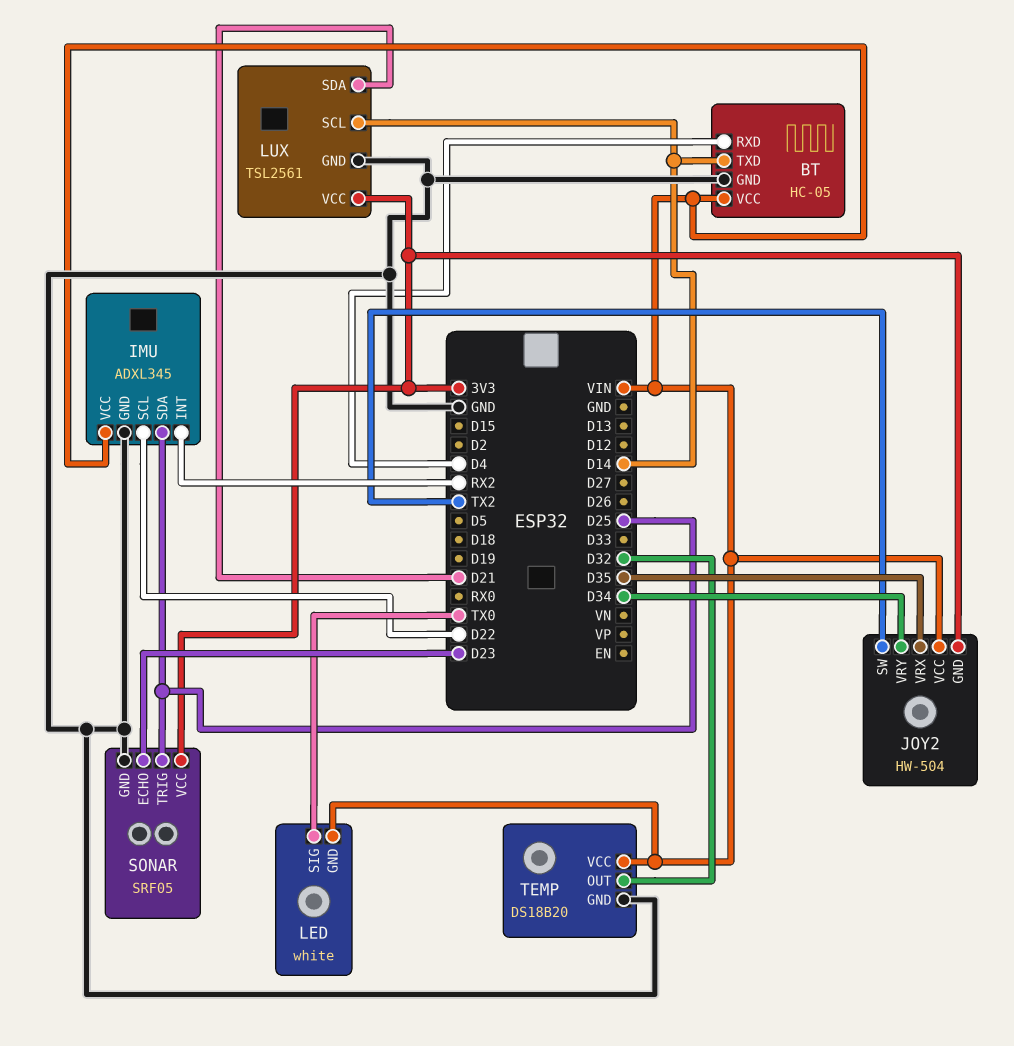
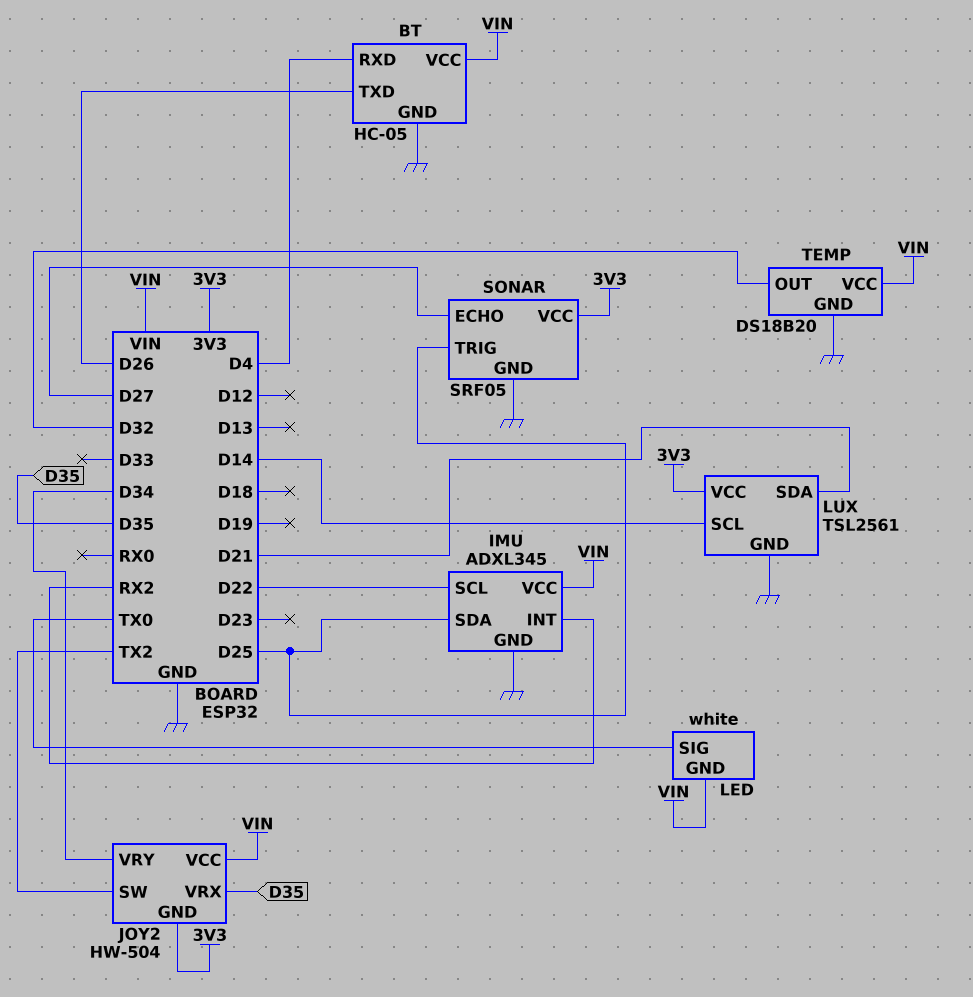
BT pin TXD: D14 -> D26
SONAR pin ECHO: D23 -> D27

